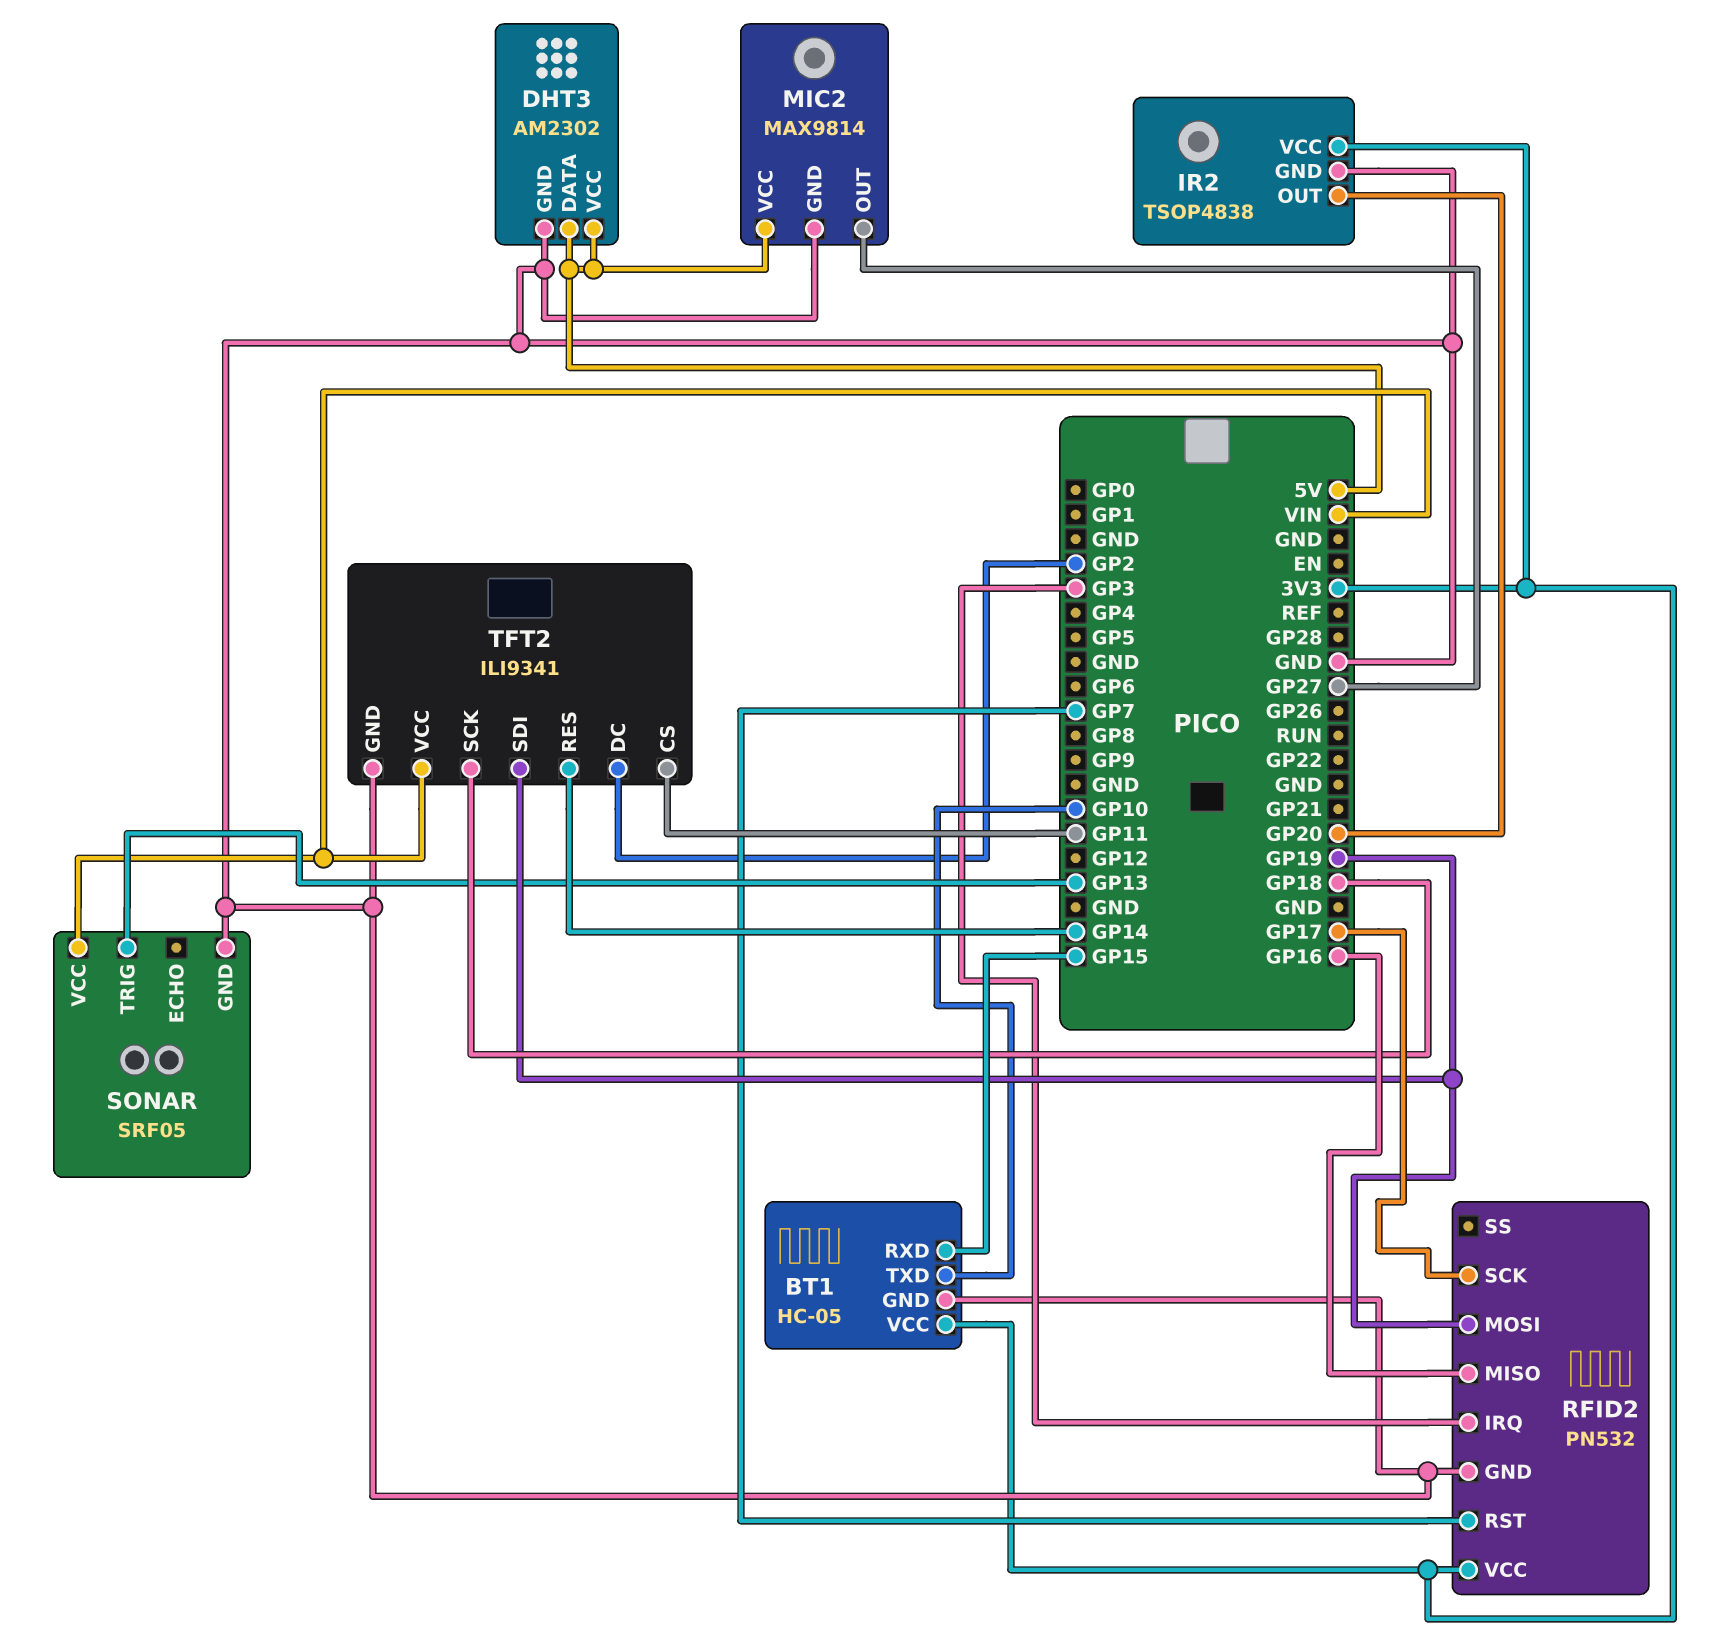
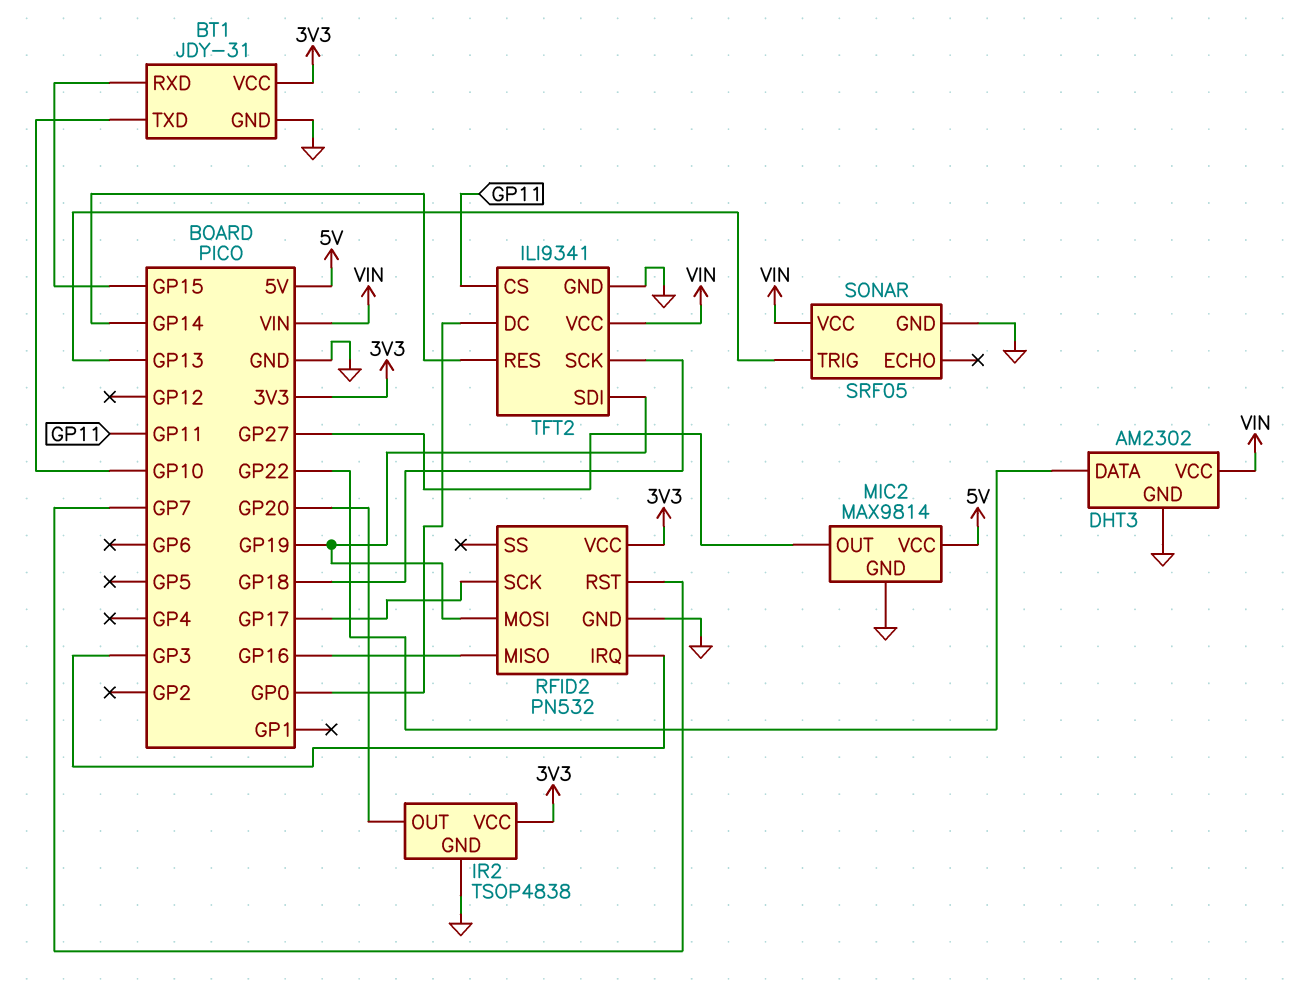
BT1: HC-05 -> JDY-31
DHT3 pin DATA: 5V -> GP22
DHT3 pin VCC: 5V -> VIN
TFT2 pin DC: GP2 -> GP0

